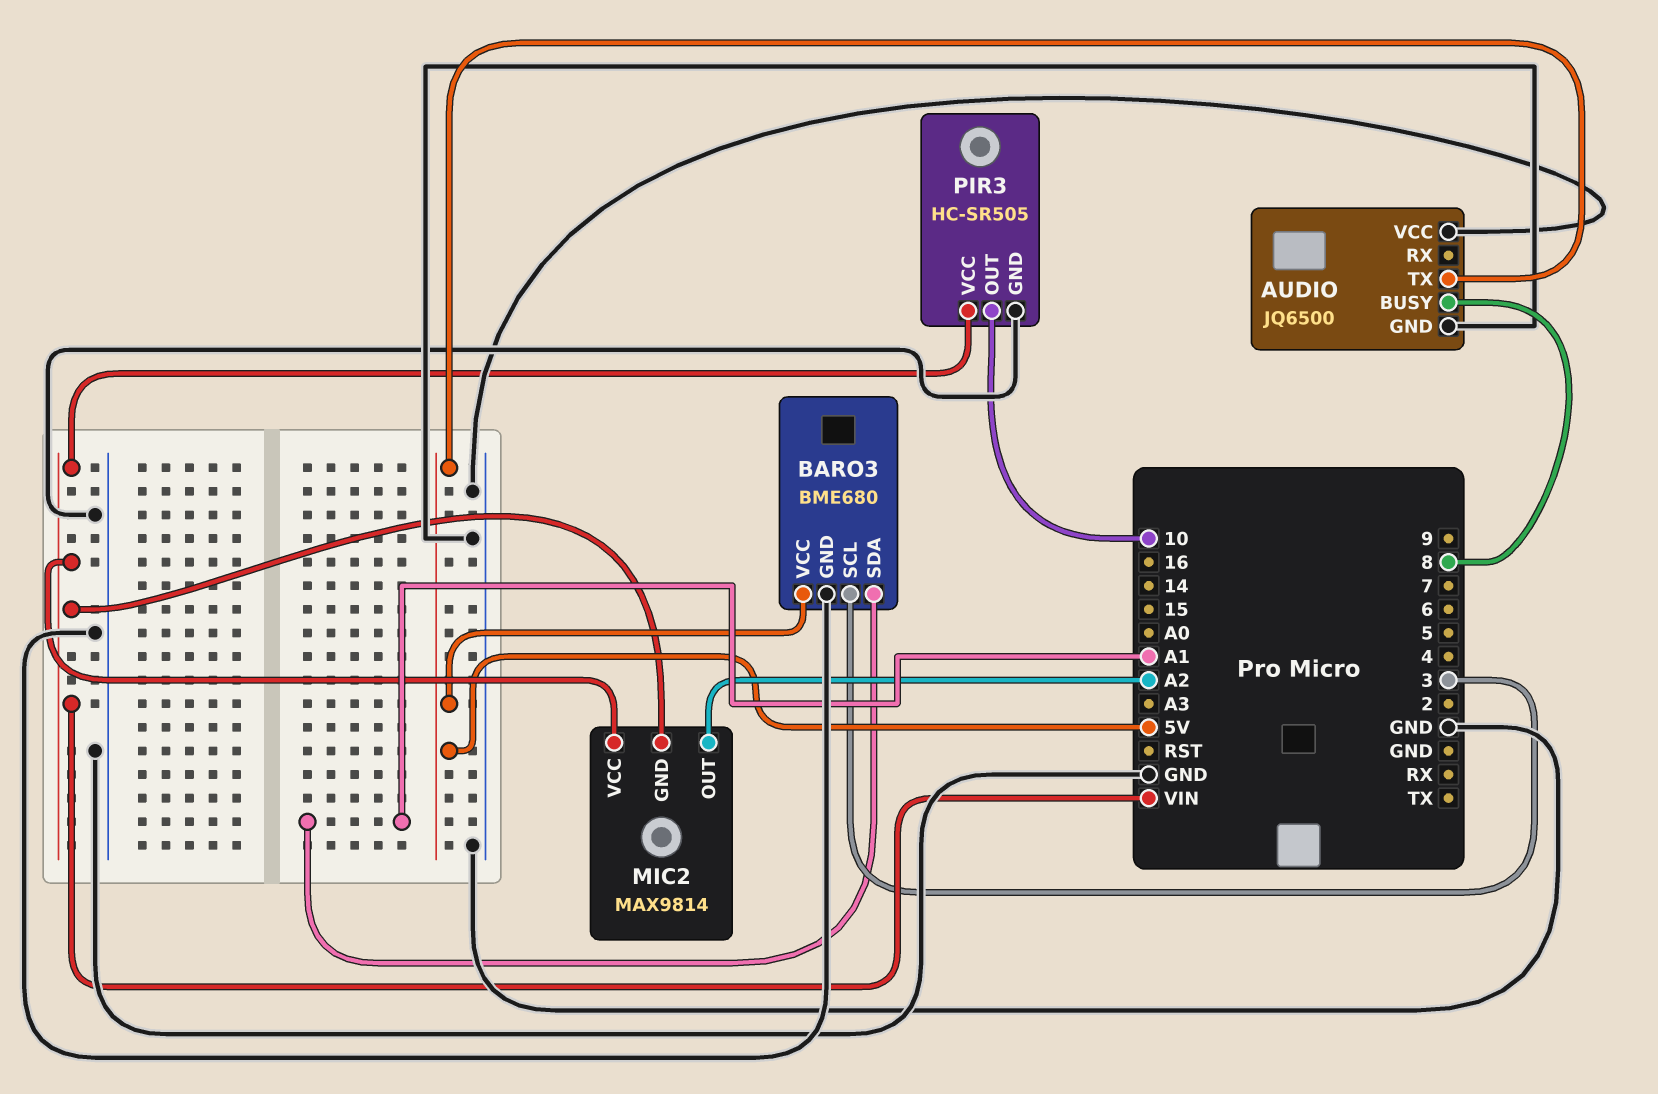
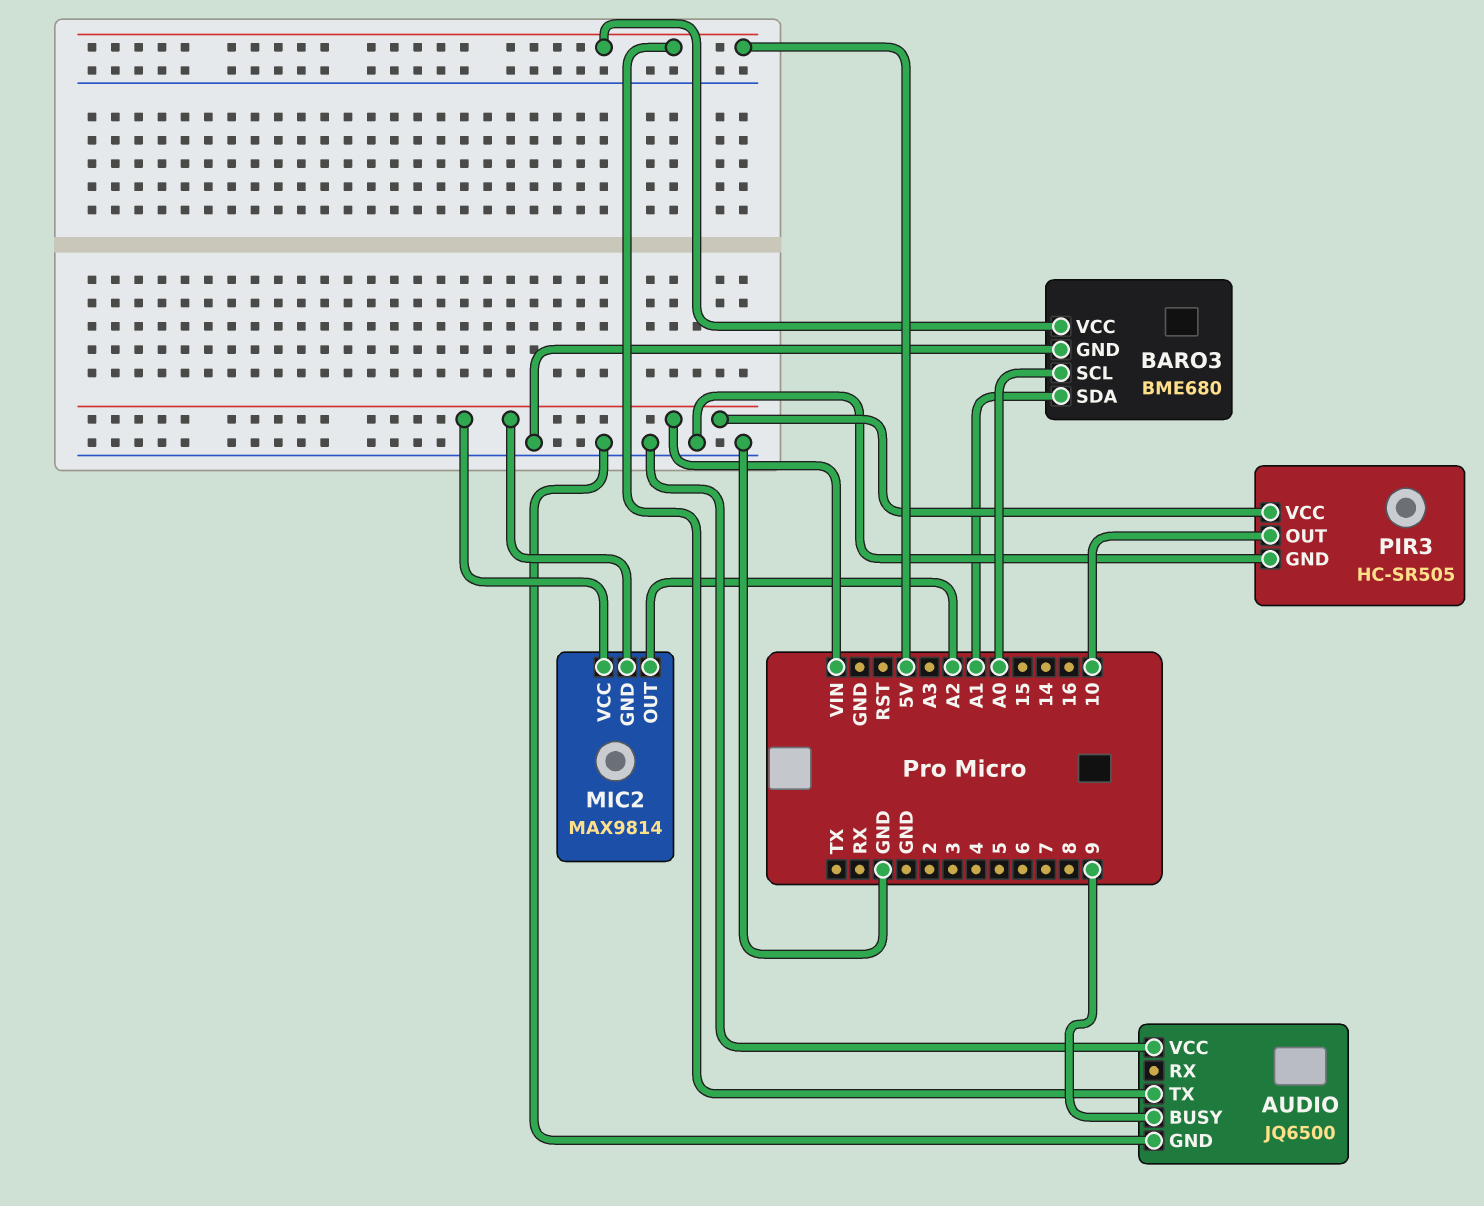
AUDIO pin BUSY: 8 -> 9
BARO3 pin SCL: 3 -> A0

